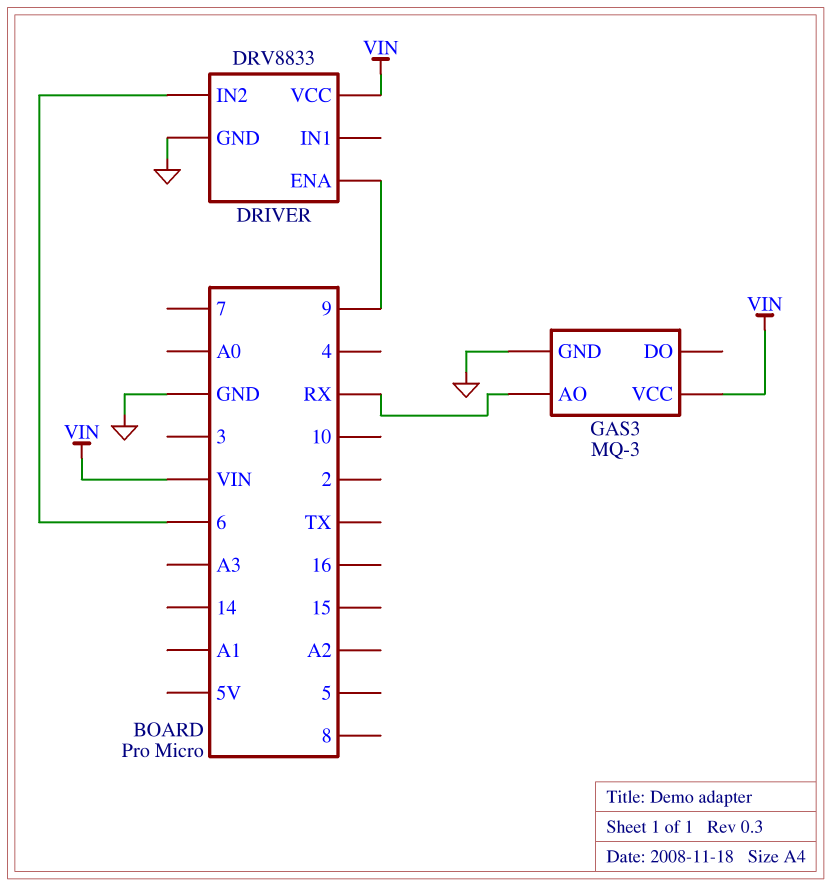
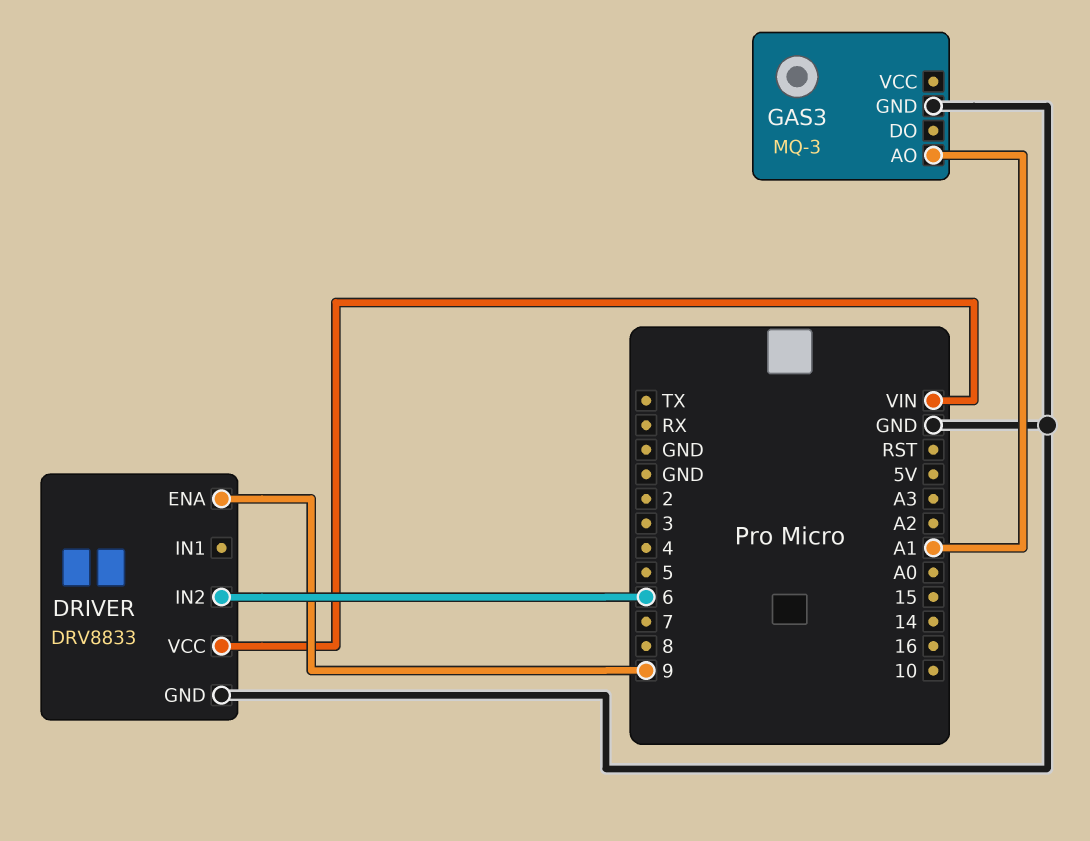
GAS3 pin AO: RX -> A1
GAS3 pin VCC: VIN -> none

